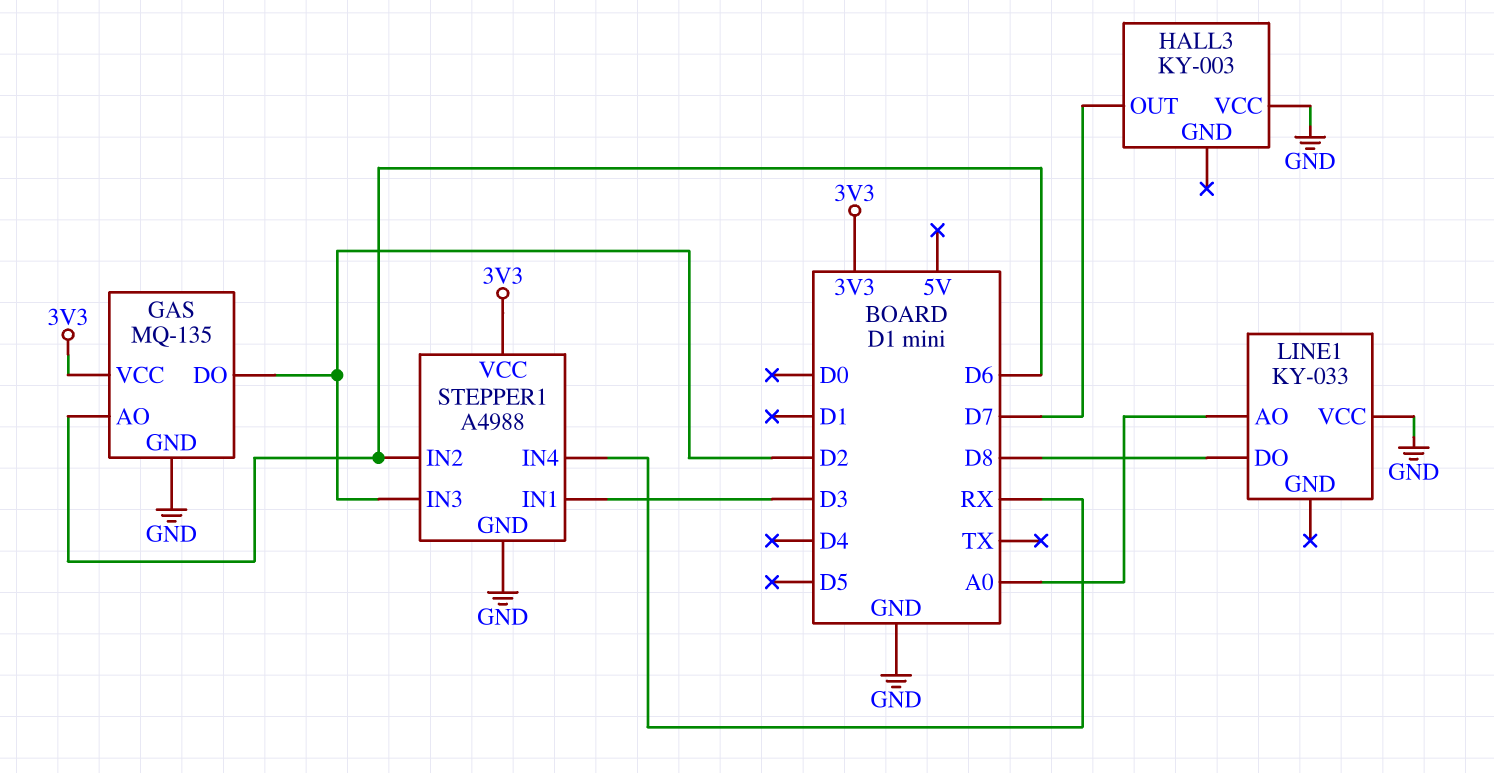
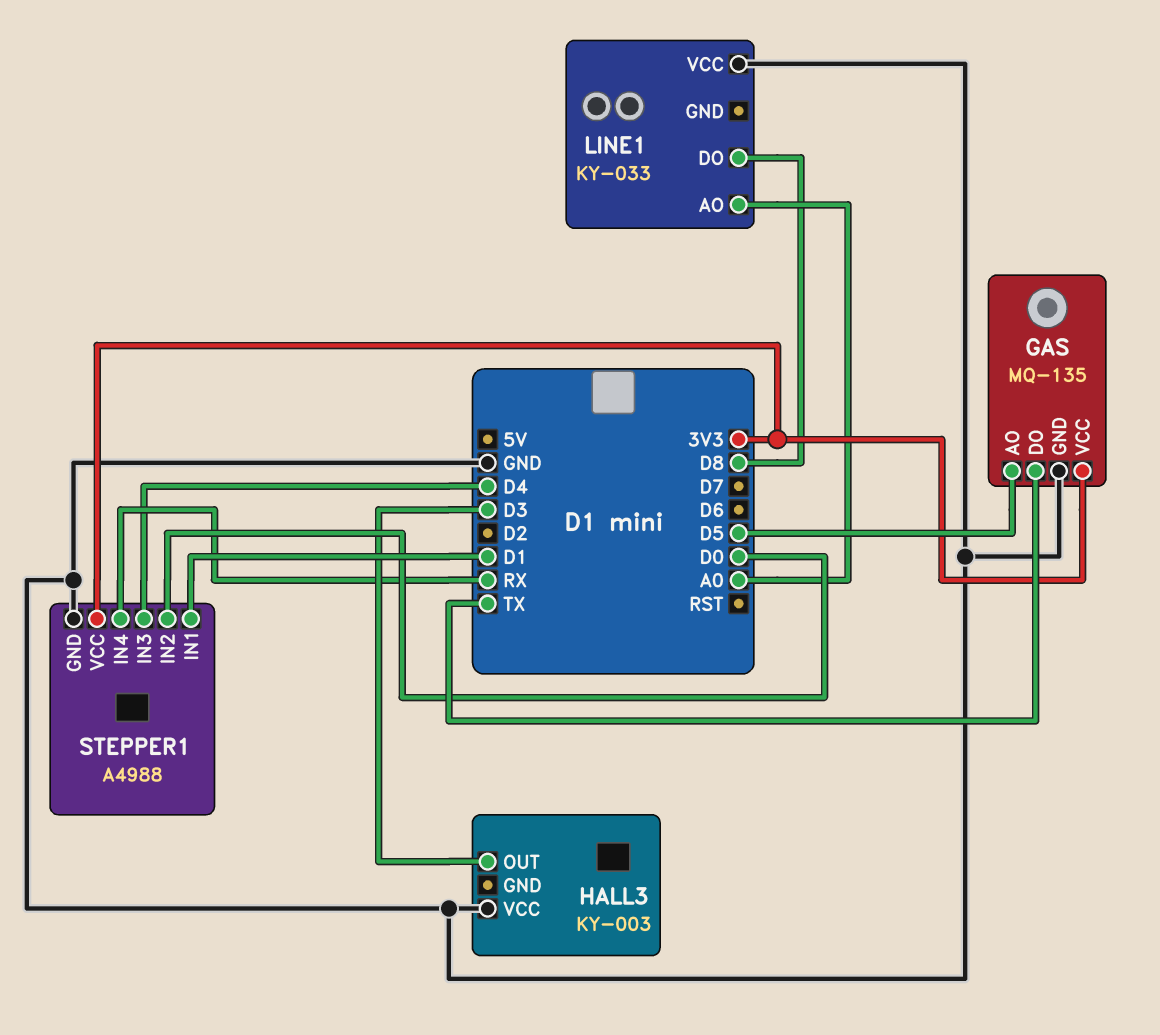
GAS pin AO: D6 -> D5
GAS pin DO: D2 -> TX
HALL3 pin OUT: D7 -> D3
STEPPER1 pin IN1: D3 -> D1
STEPPER1 pin IN2: D6 -> D0
STEPPER1 pin IN3: D2 -> D4

